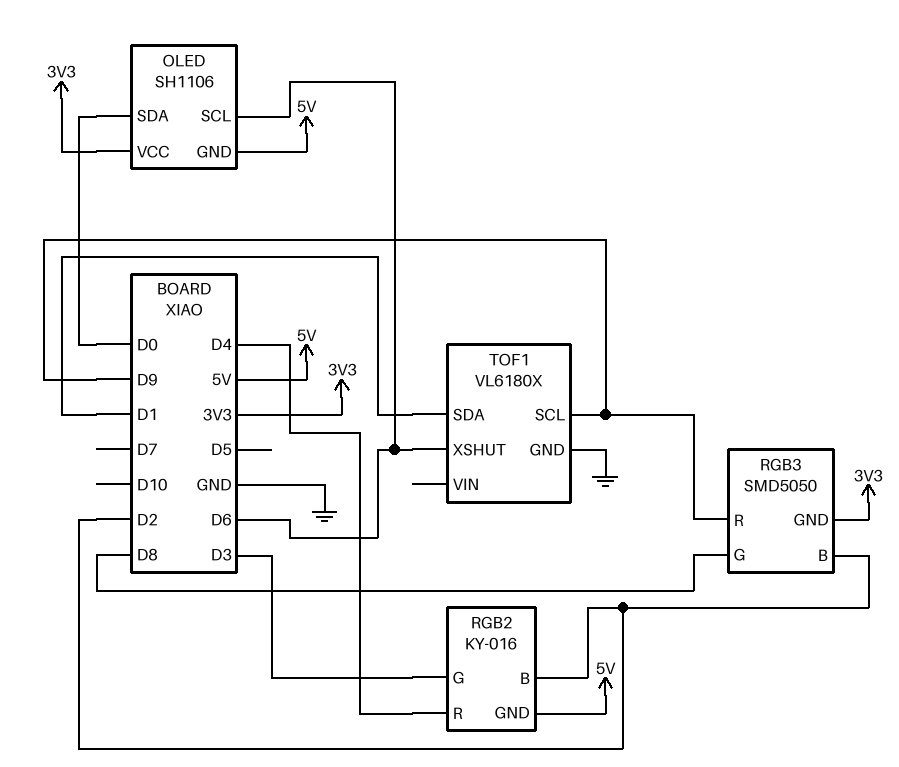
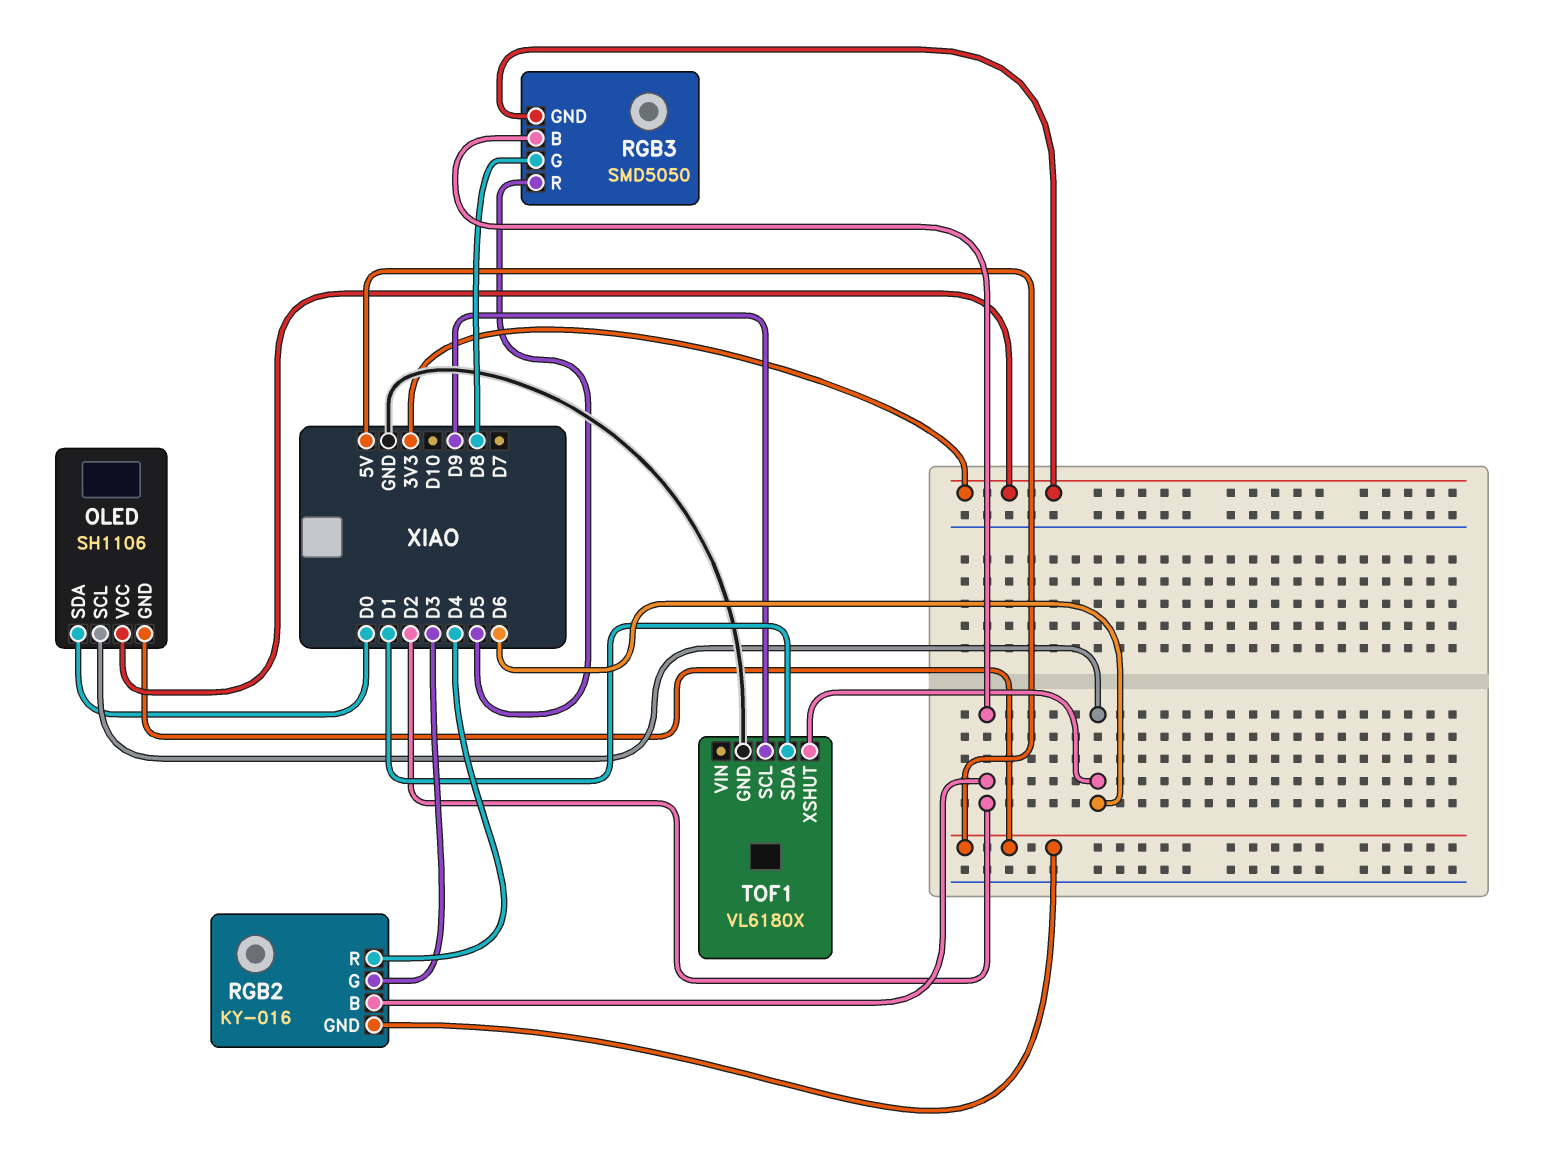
RGB3 pin R: D9 -> D5

